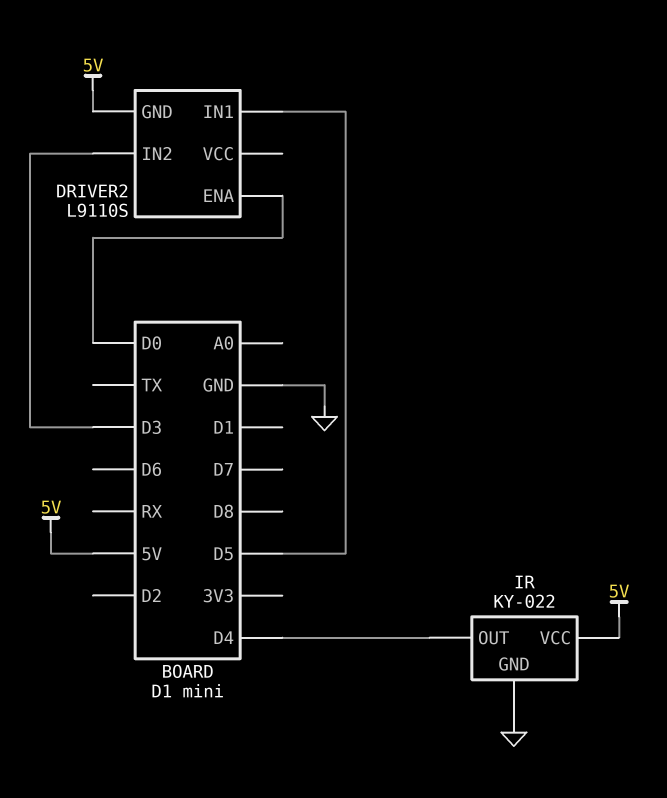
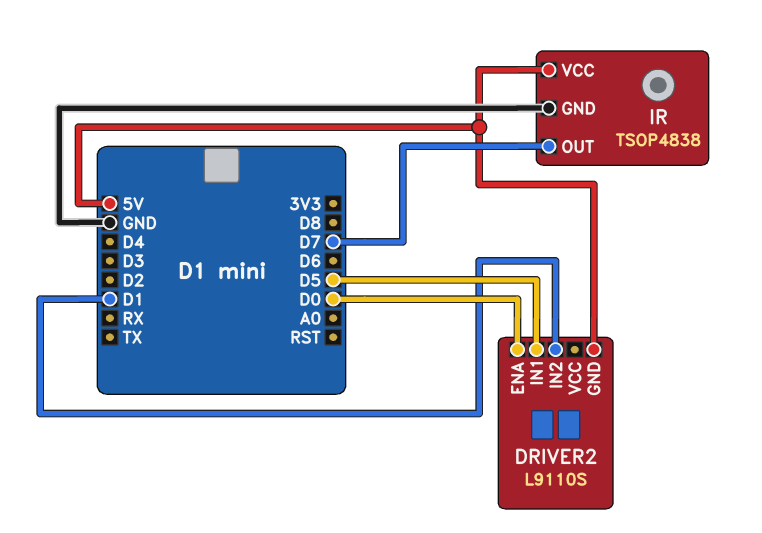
DRIVER2 pin IN2: D3 -> D1
IR: KY-022 -> TSOP4838
IR pin OUT: D4 -> D7

